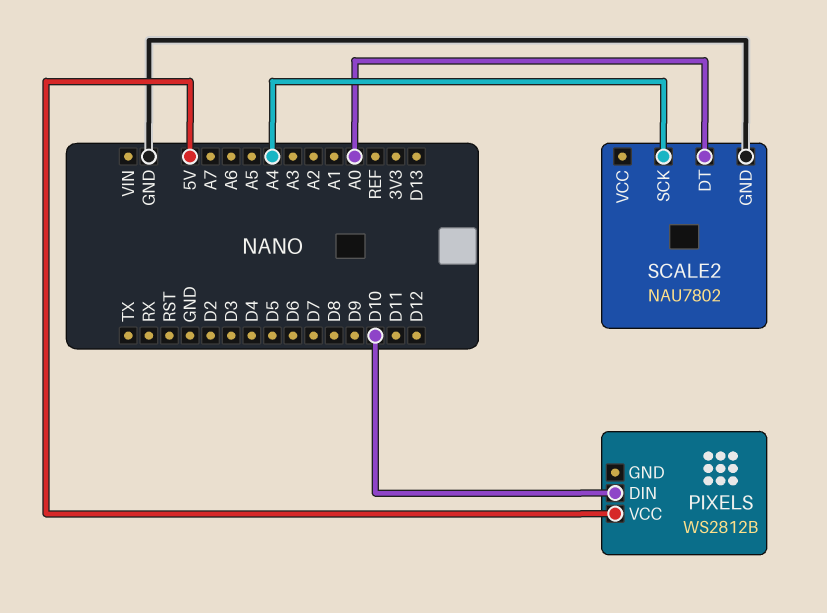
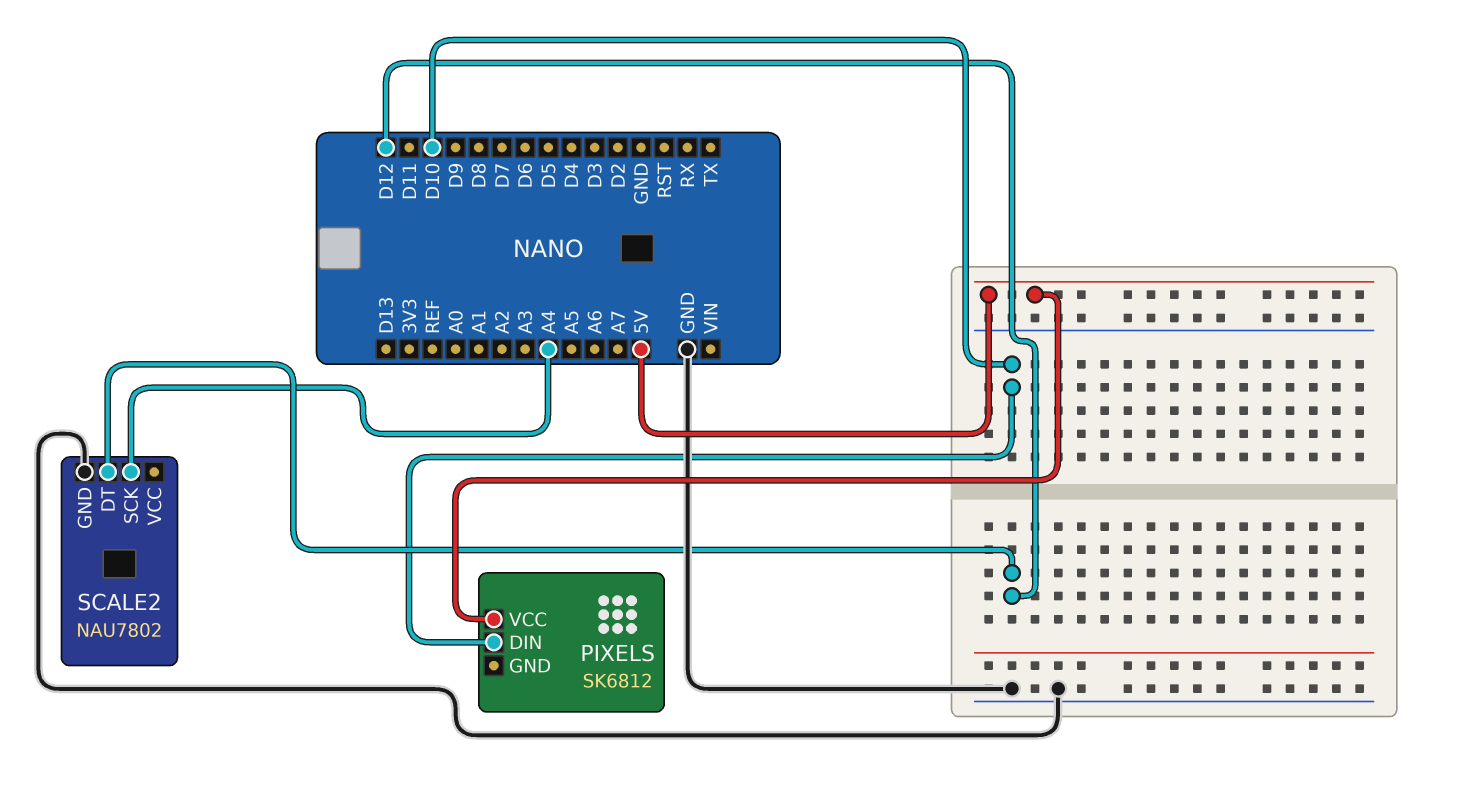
PIXELS: WS2812B -> SK6812
SCALE2 pin DT: A0 -> D12

